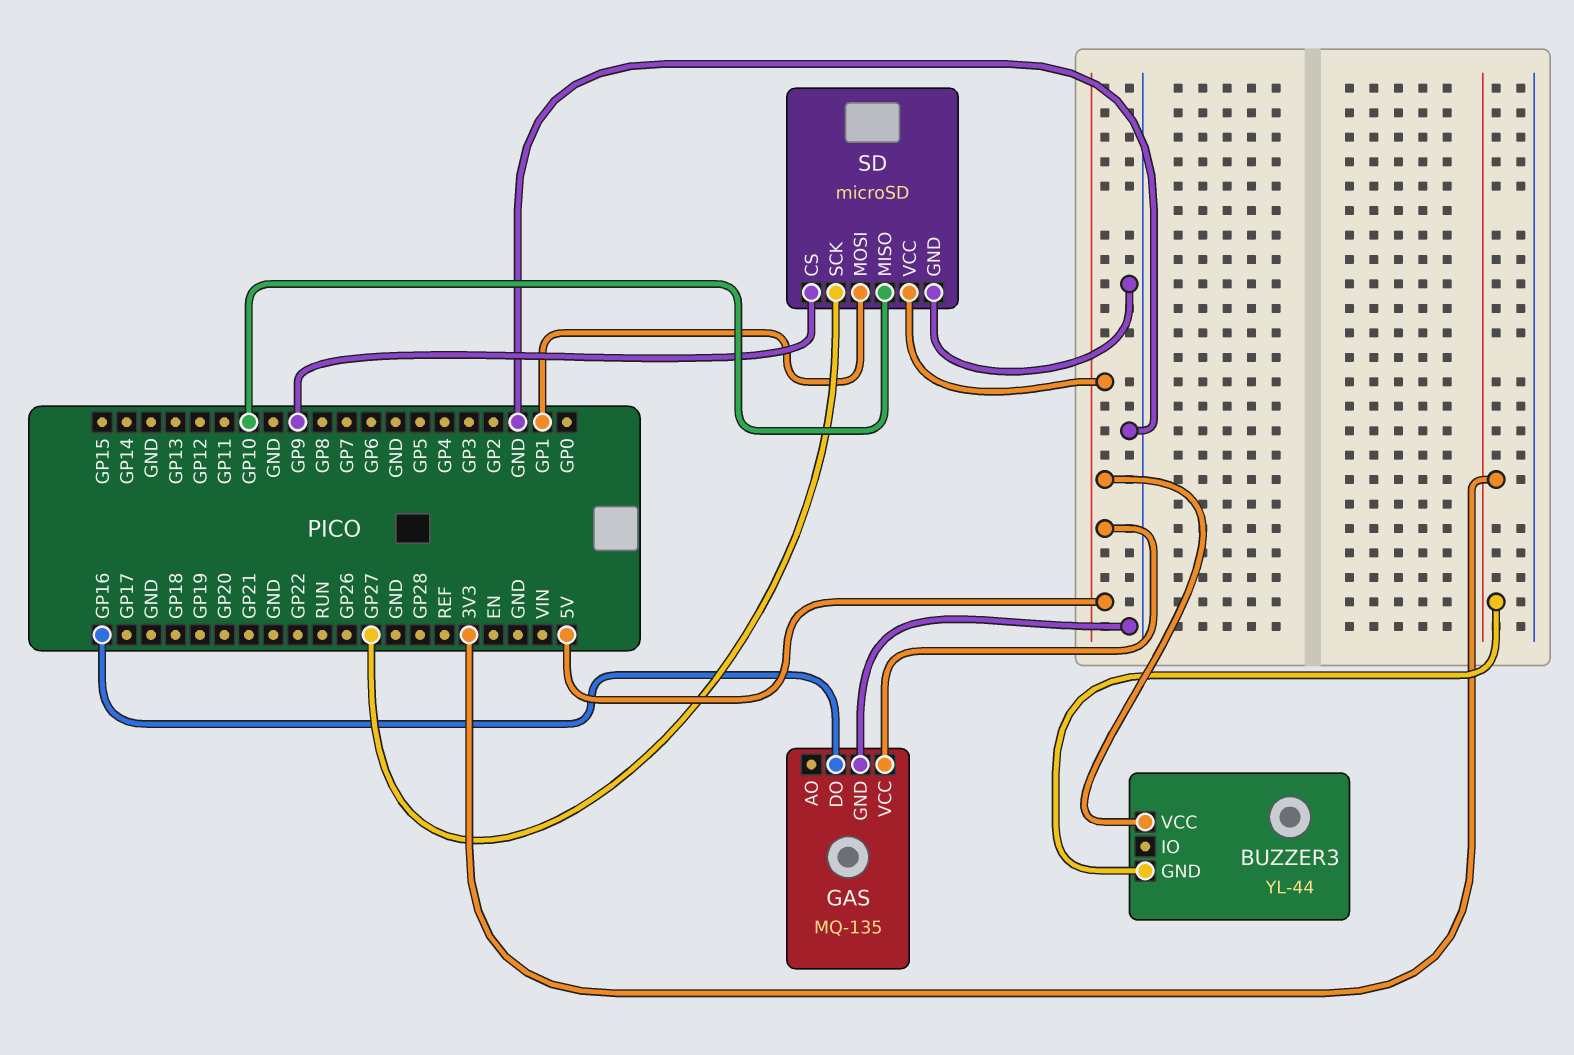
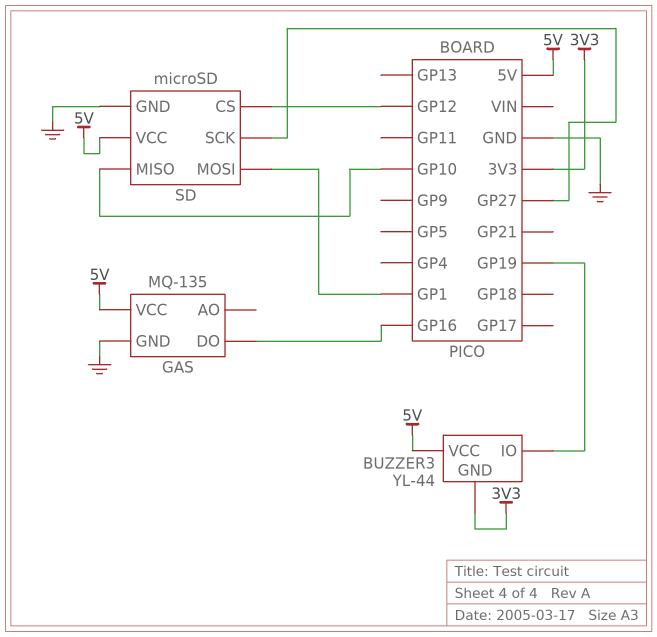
BUZZER3 pin IO: none -> GP19
SD pin CS: GP9 -> GP12

